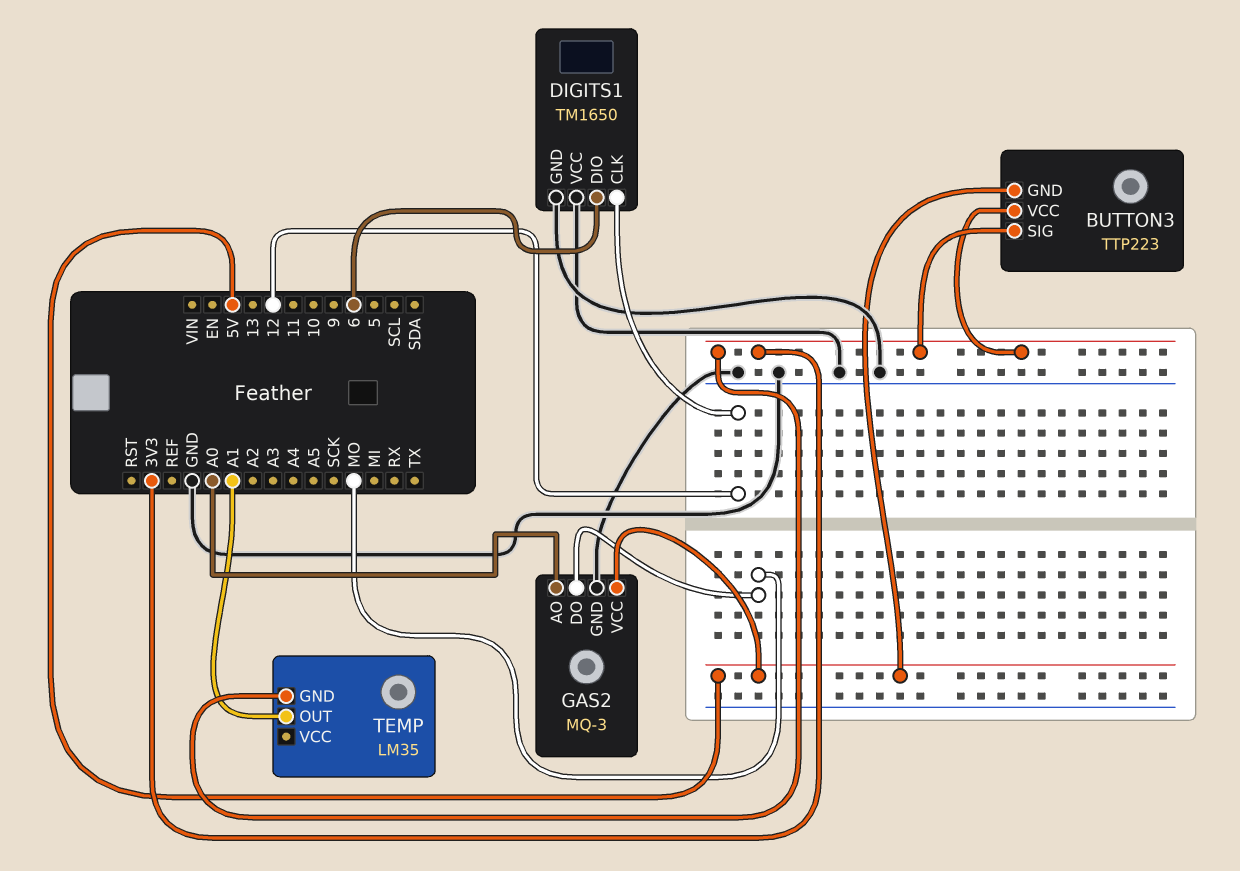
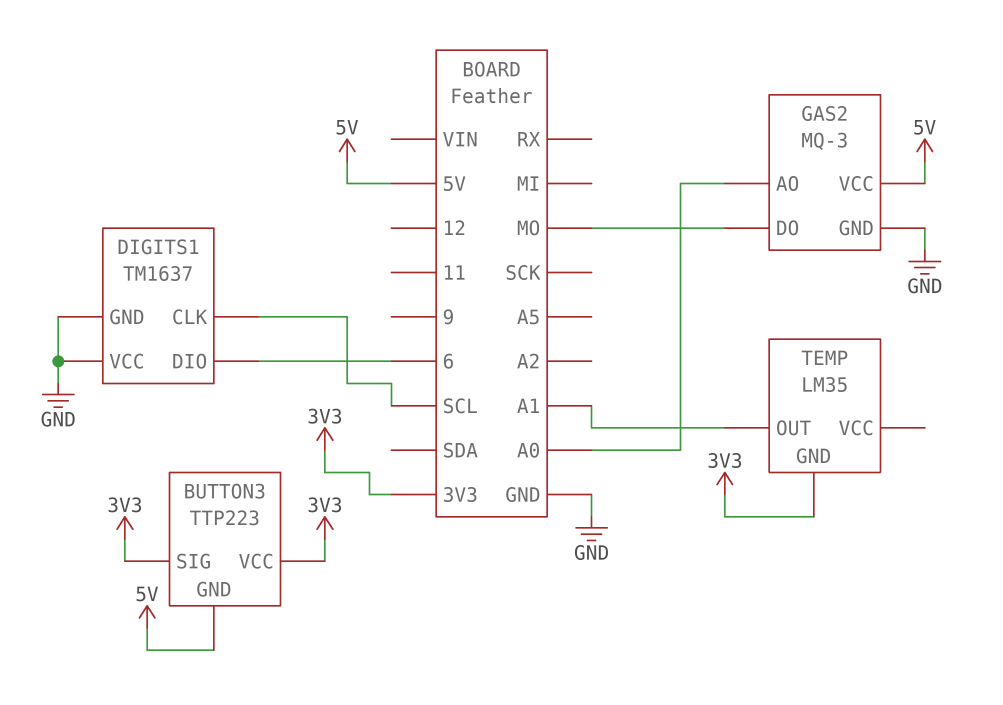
DIGITS1: TM1650 -> TM1637
DIGITS1 pin CLK: 12 -> SCL

